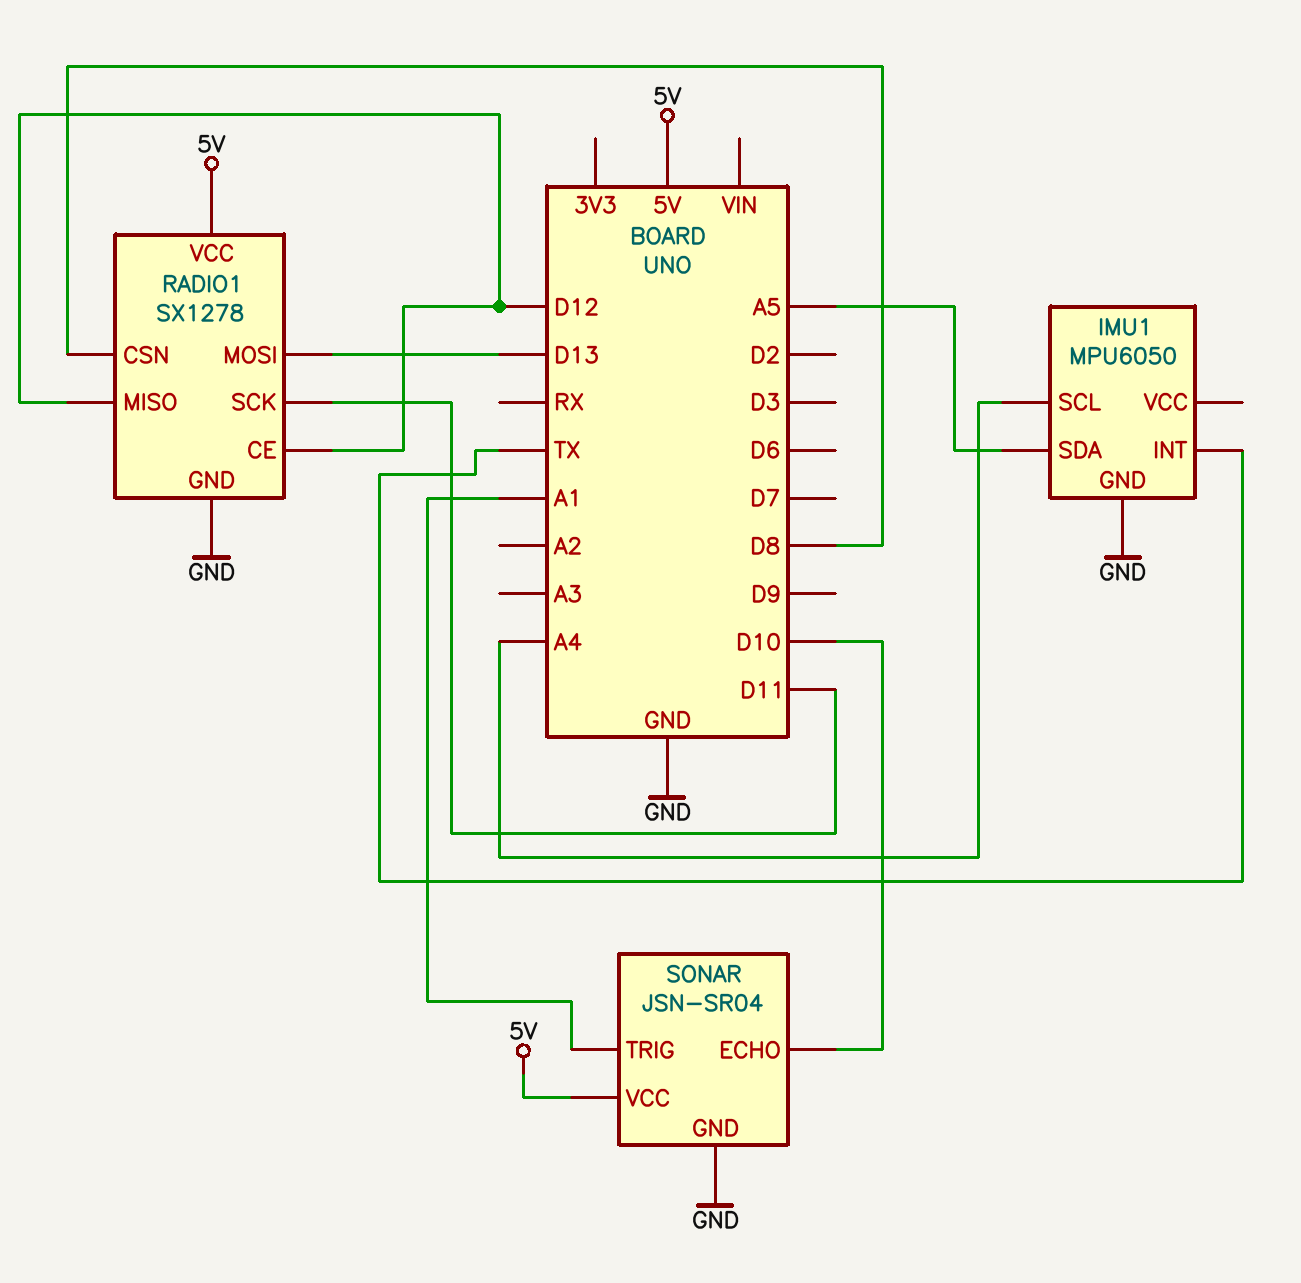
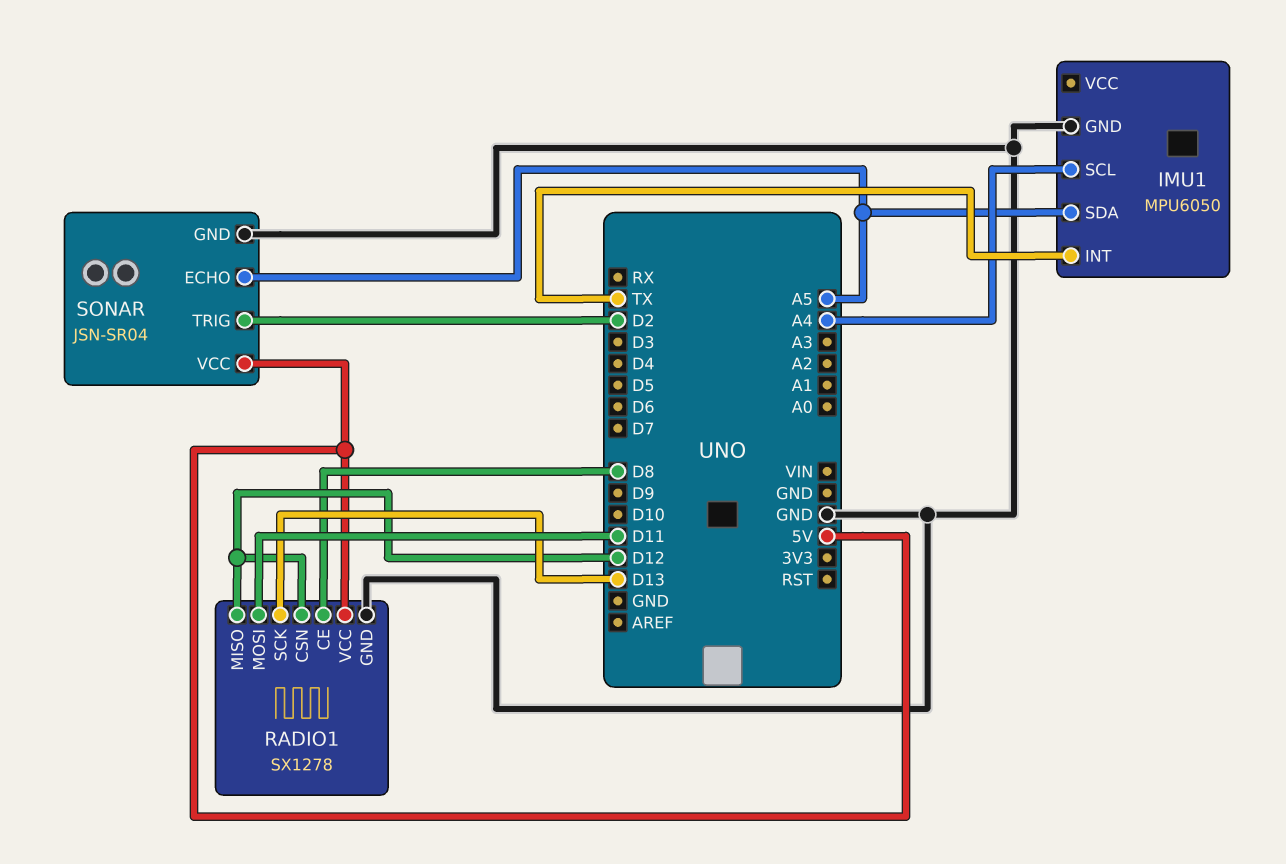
RADIO1 pin CE: D12 -> D8
RADIO1 pin CSN: D8 -> D12
RADIO1 pin MOSI: D13 -> D11
RADIO1 pin SCK: D11 -> D13
SONAR pin ECHO: D10 -> A5
SONAR pin TRIG: A1 -> D2

